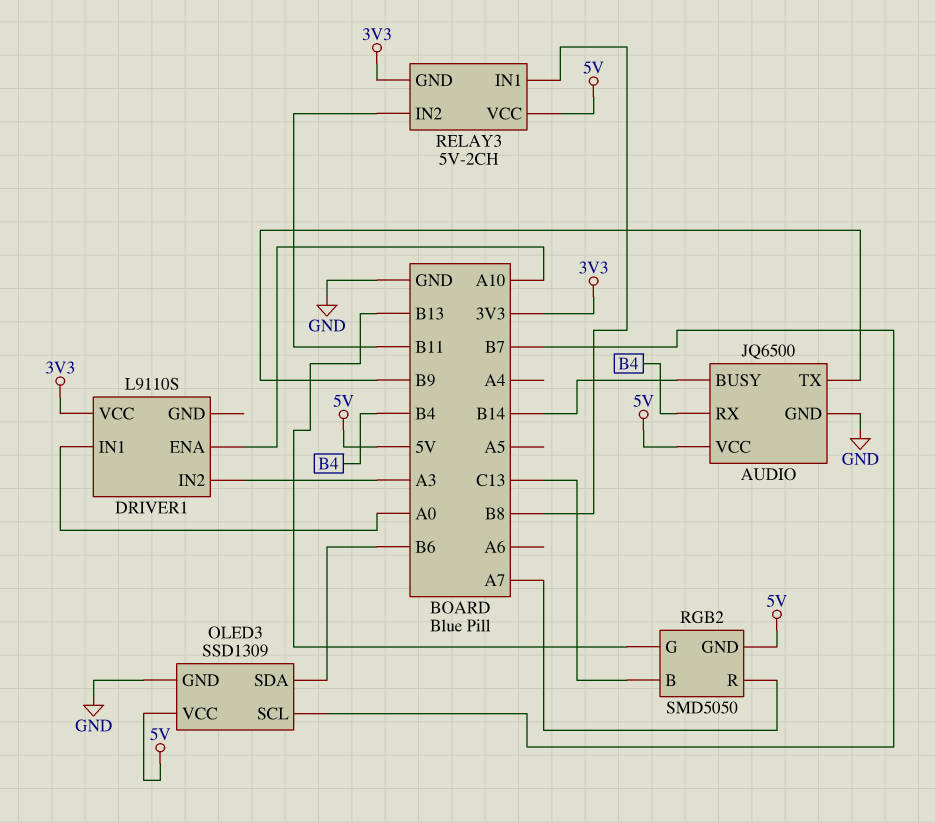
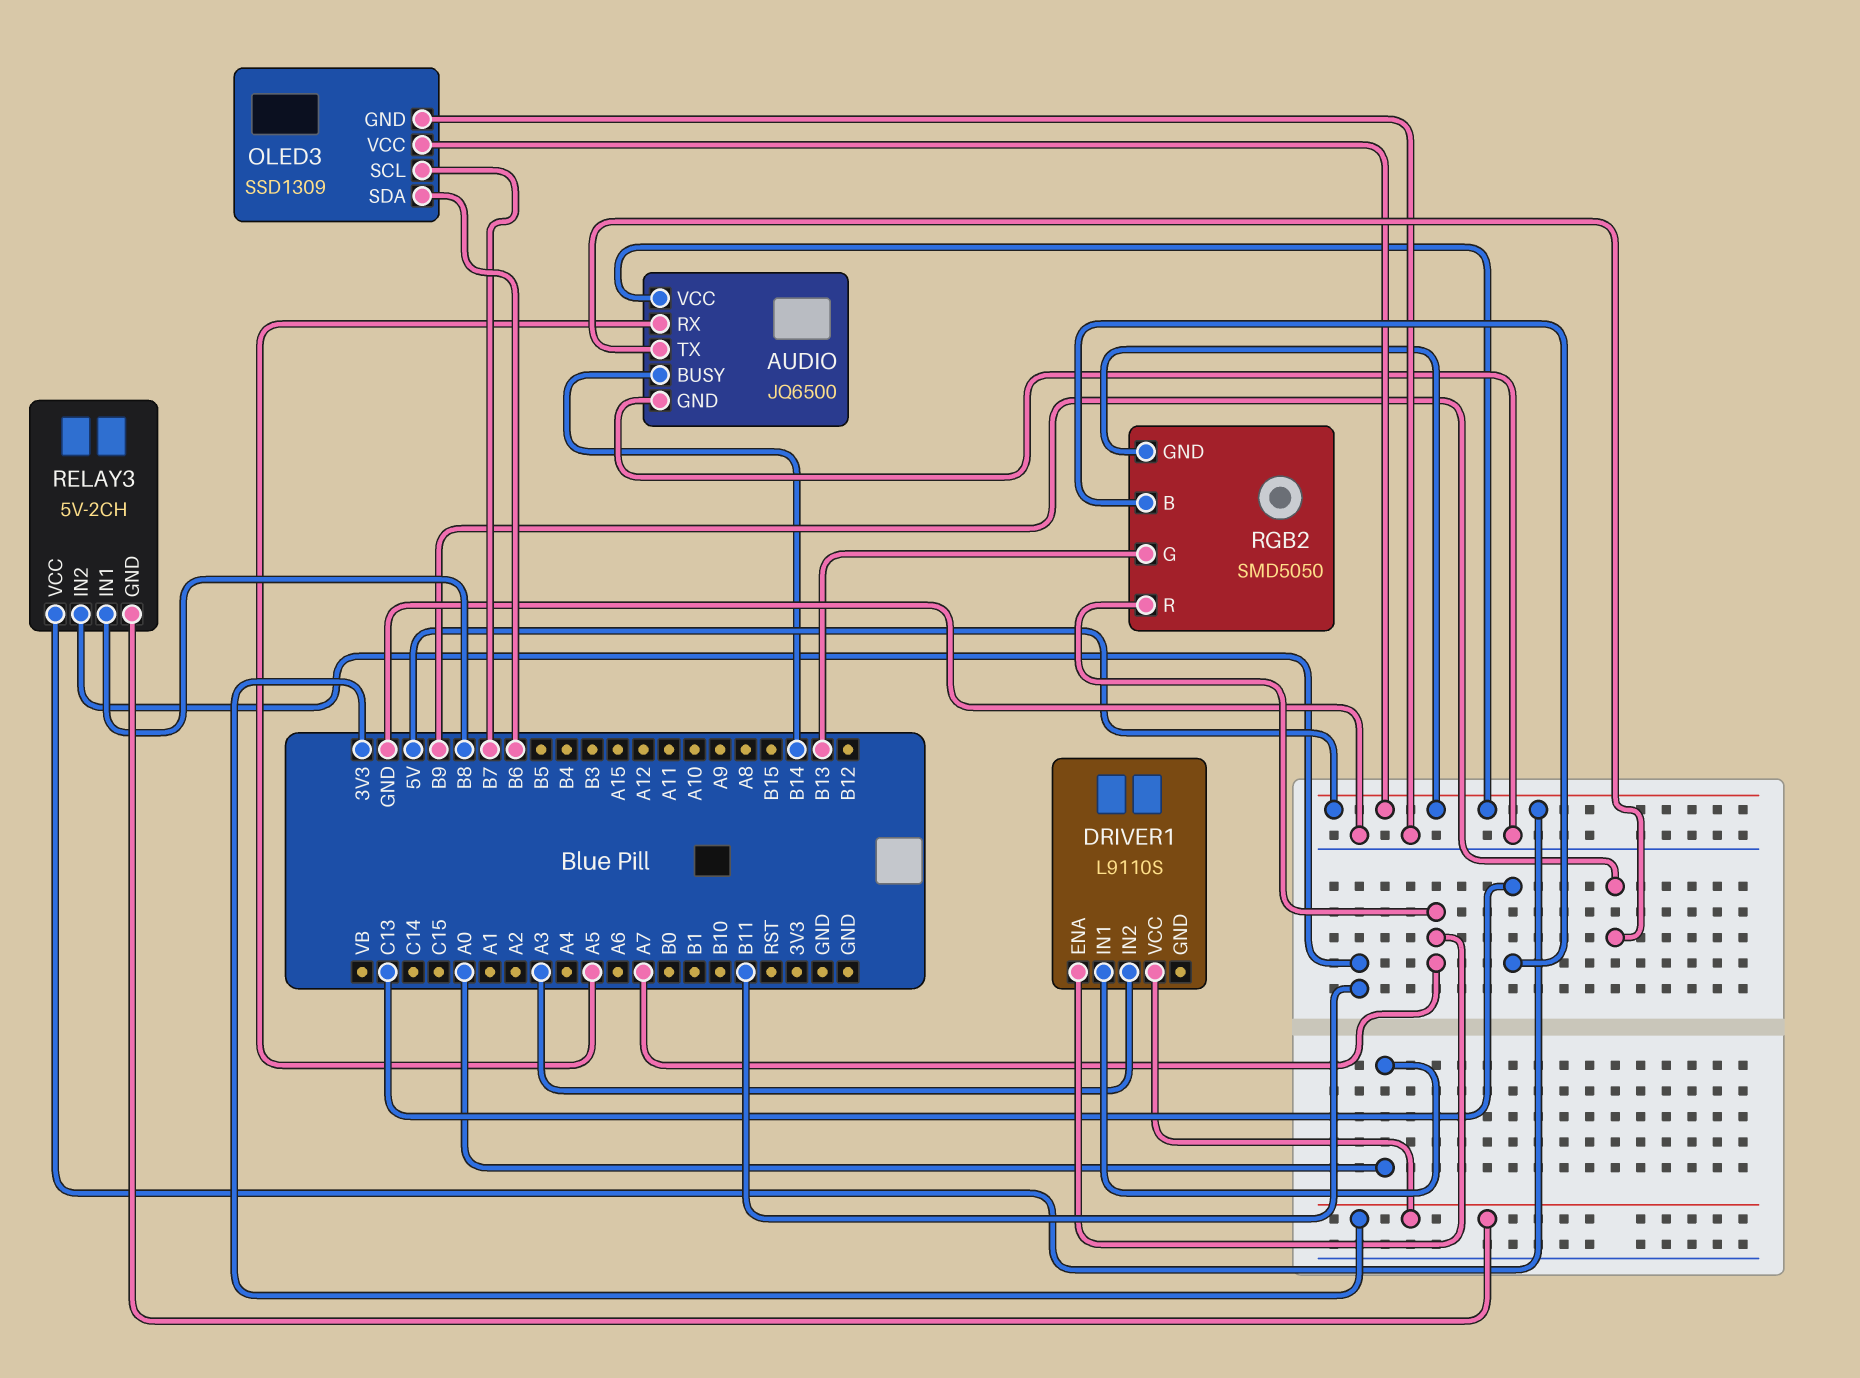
AUDIO pin RX: B4 -> A5
DRIVER1 pin ENA: A10 -> A7

